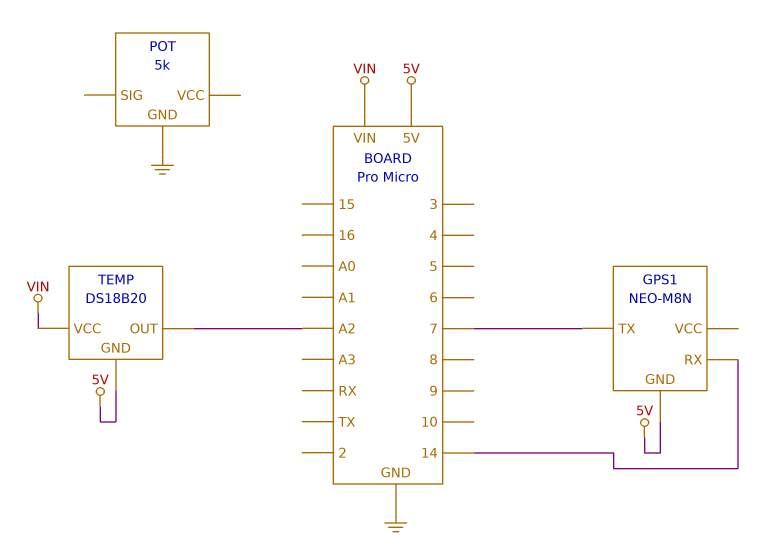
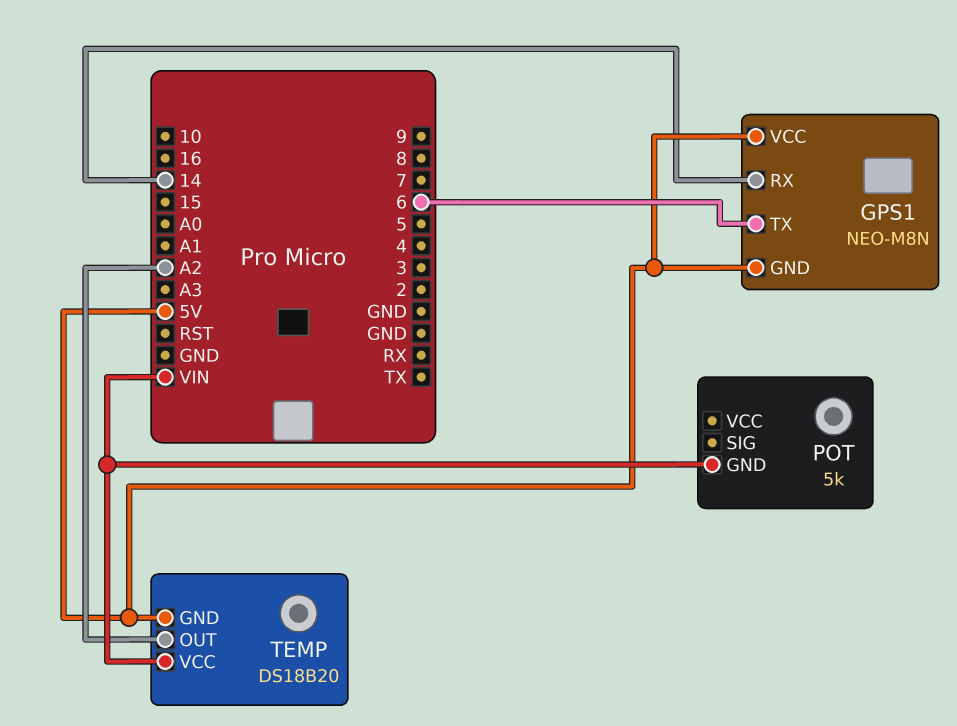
GPS1 pin TX: 7 -> 6
GPS1 pin VCC: none -> 5V
POT pin GND: GND -> VIN

